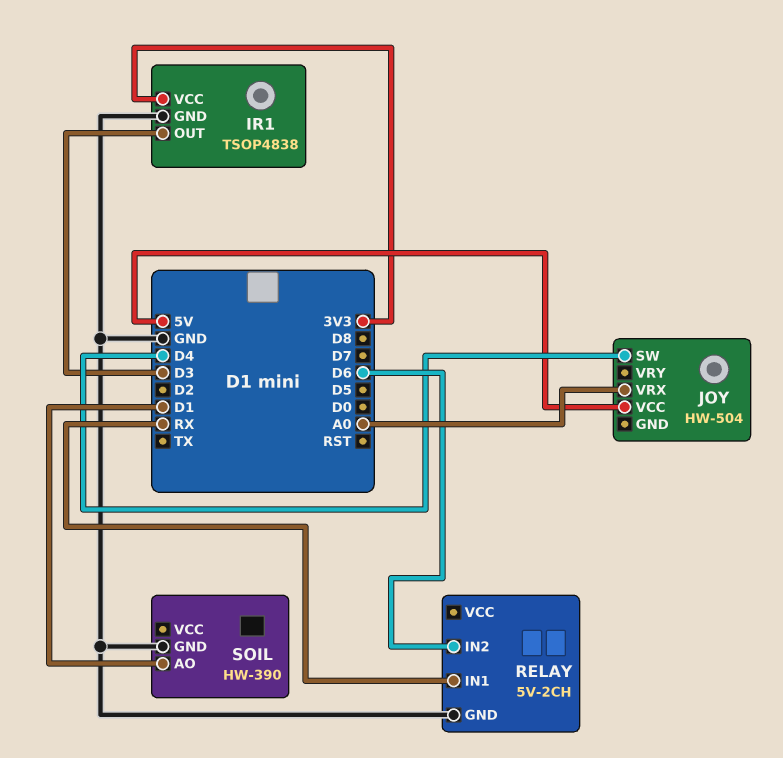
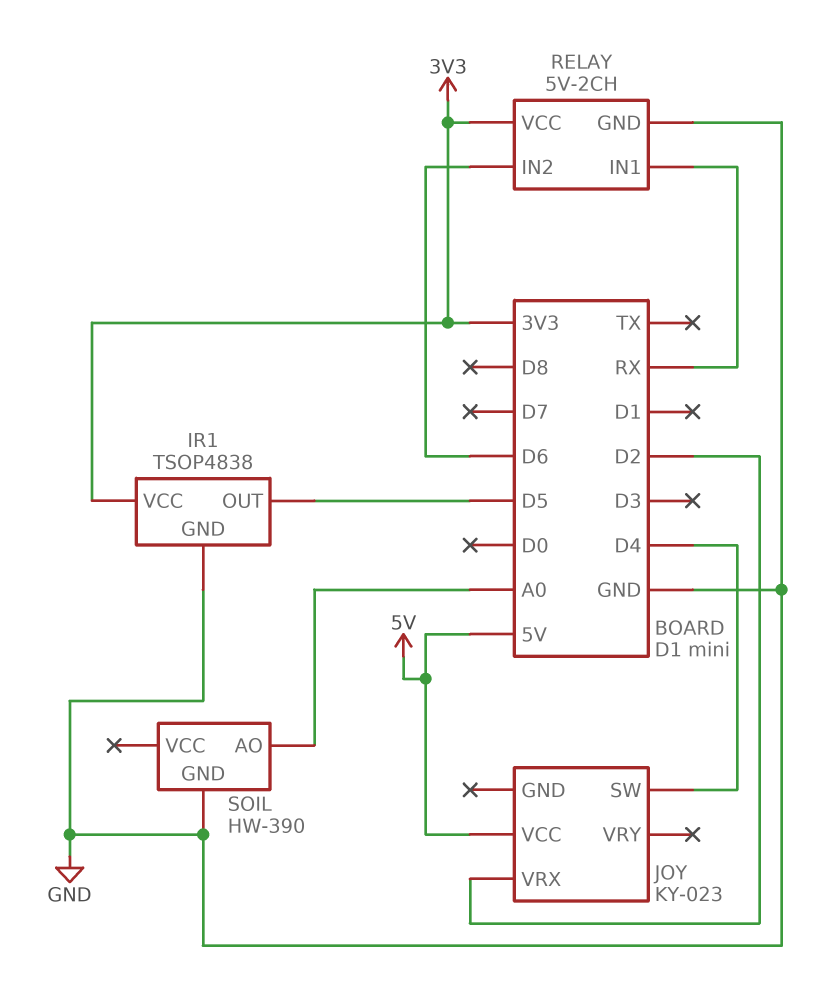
IR1 pin OUT: D3 -> D5
JOY: HW-504 -> KY-023
JOY pin VRX: A0 -> D2
RELAY pin VCC: none -> 3V3
SOIL pin AO: D1 -> A0

